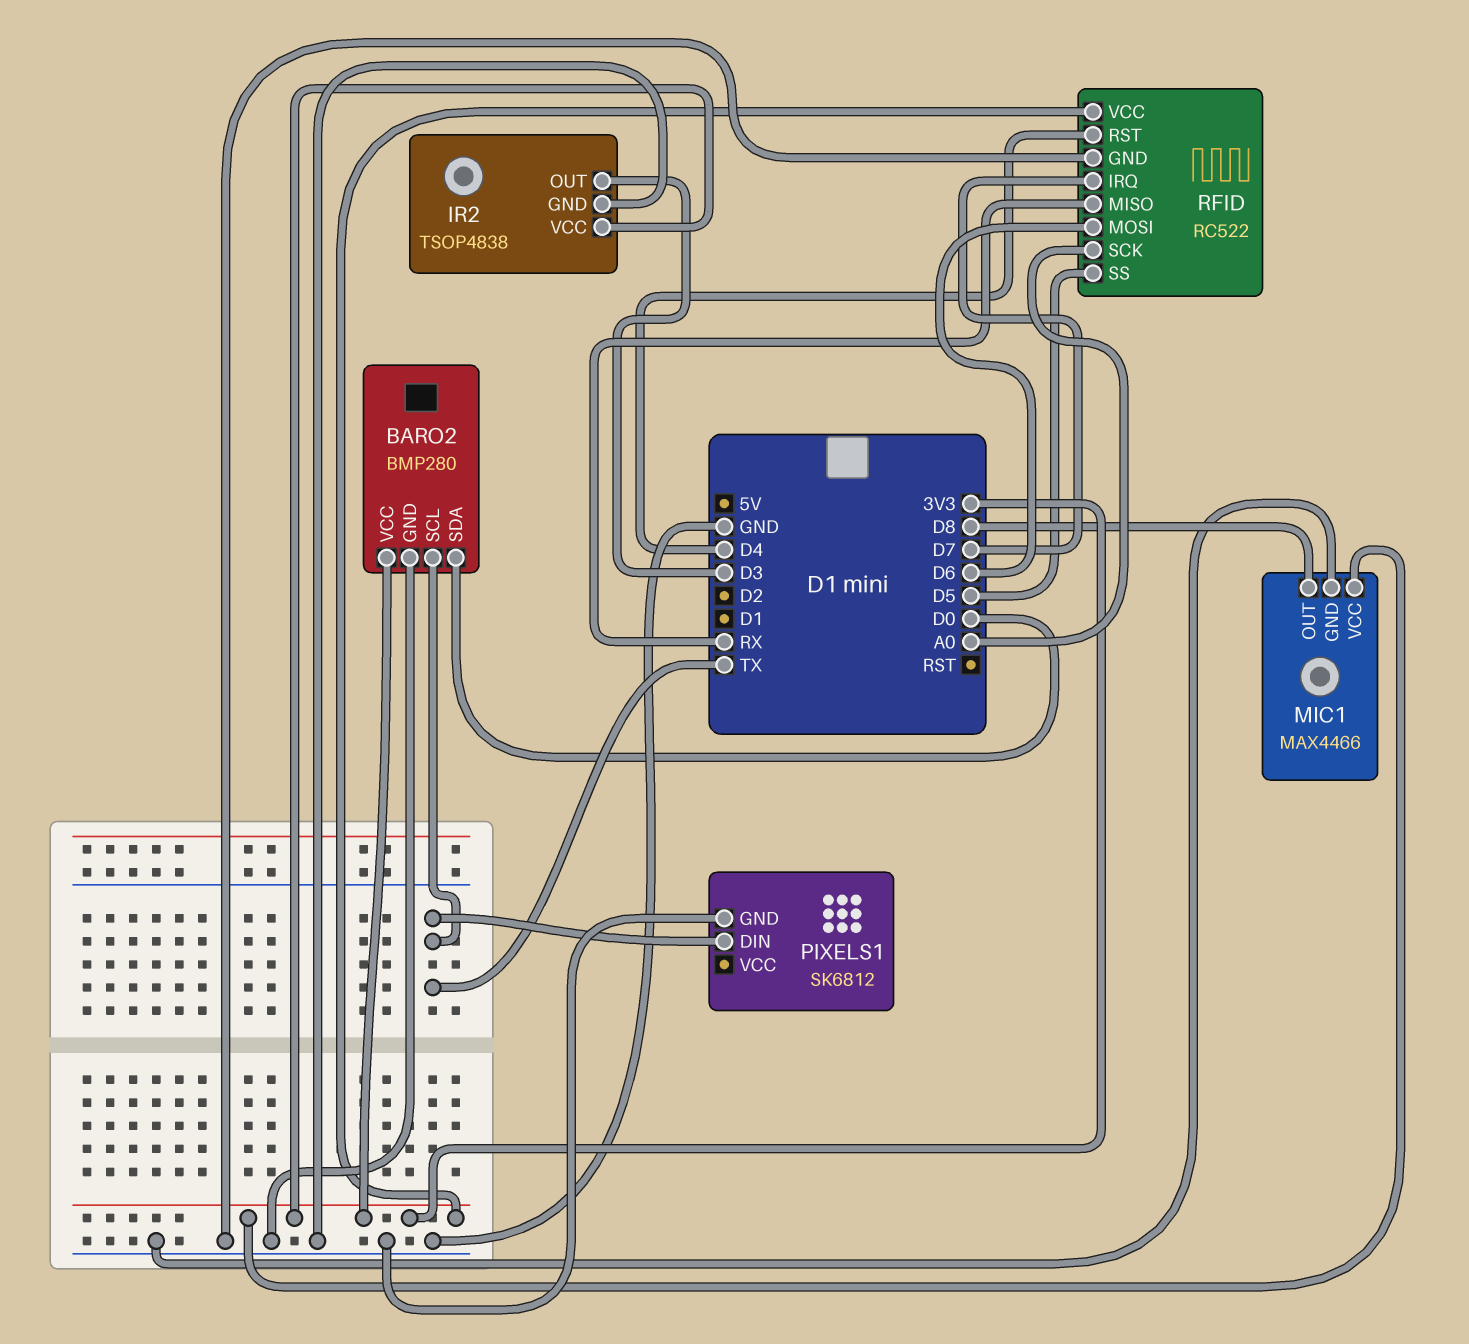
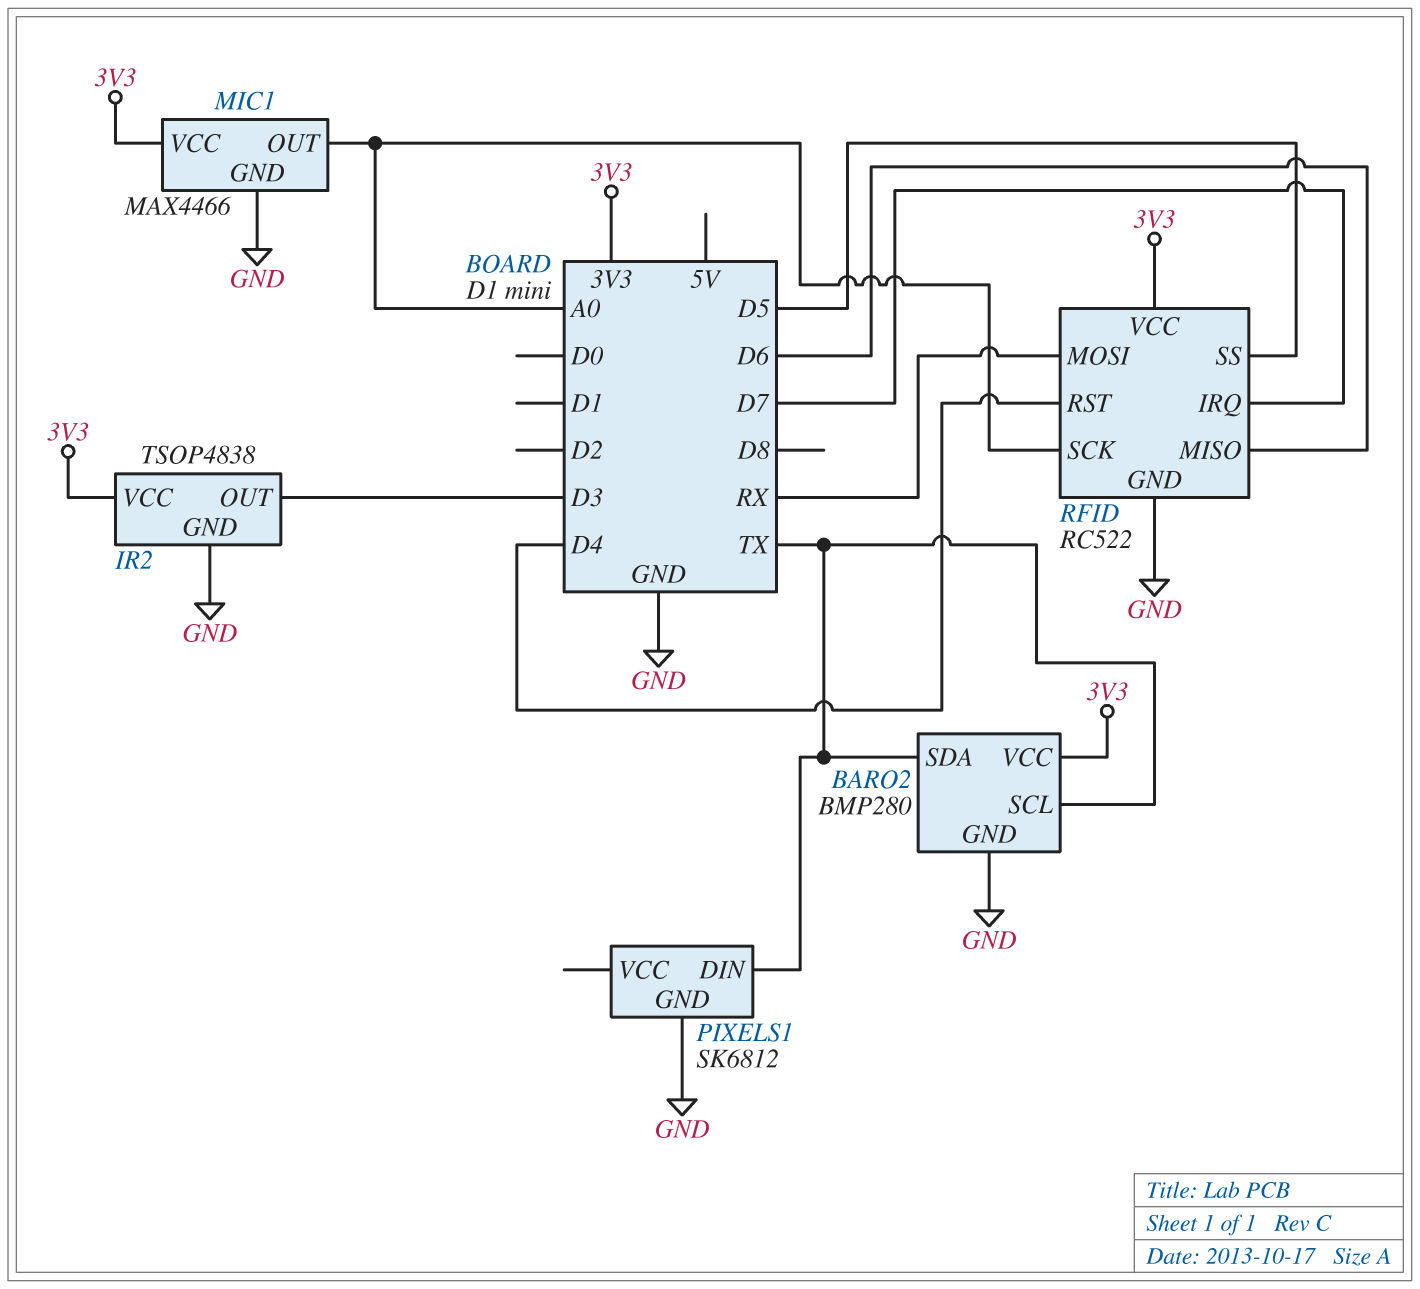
BARO2 pin SDA: D0 -> TX
MIC1 pin OUT: D8 -> A0
RFID pin MISO: RX -> D6
RFID pin MOSI: D6 -> RX

